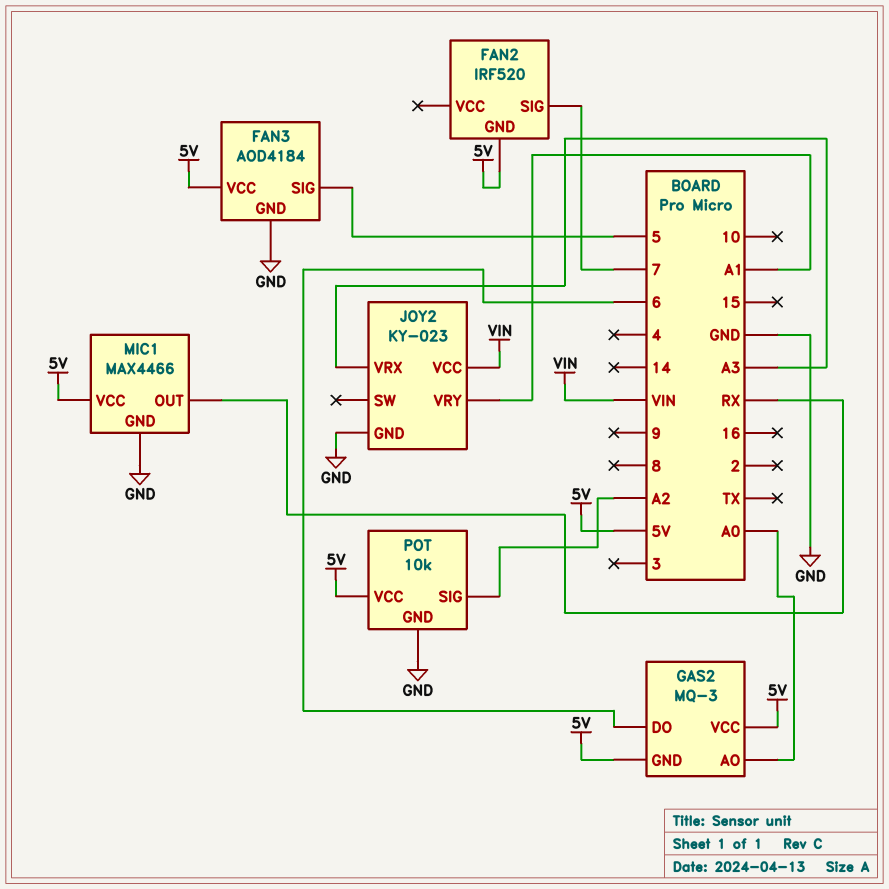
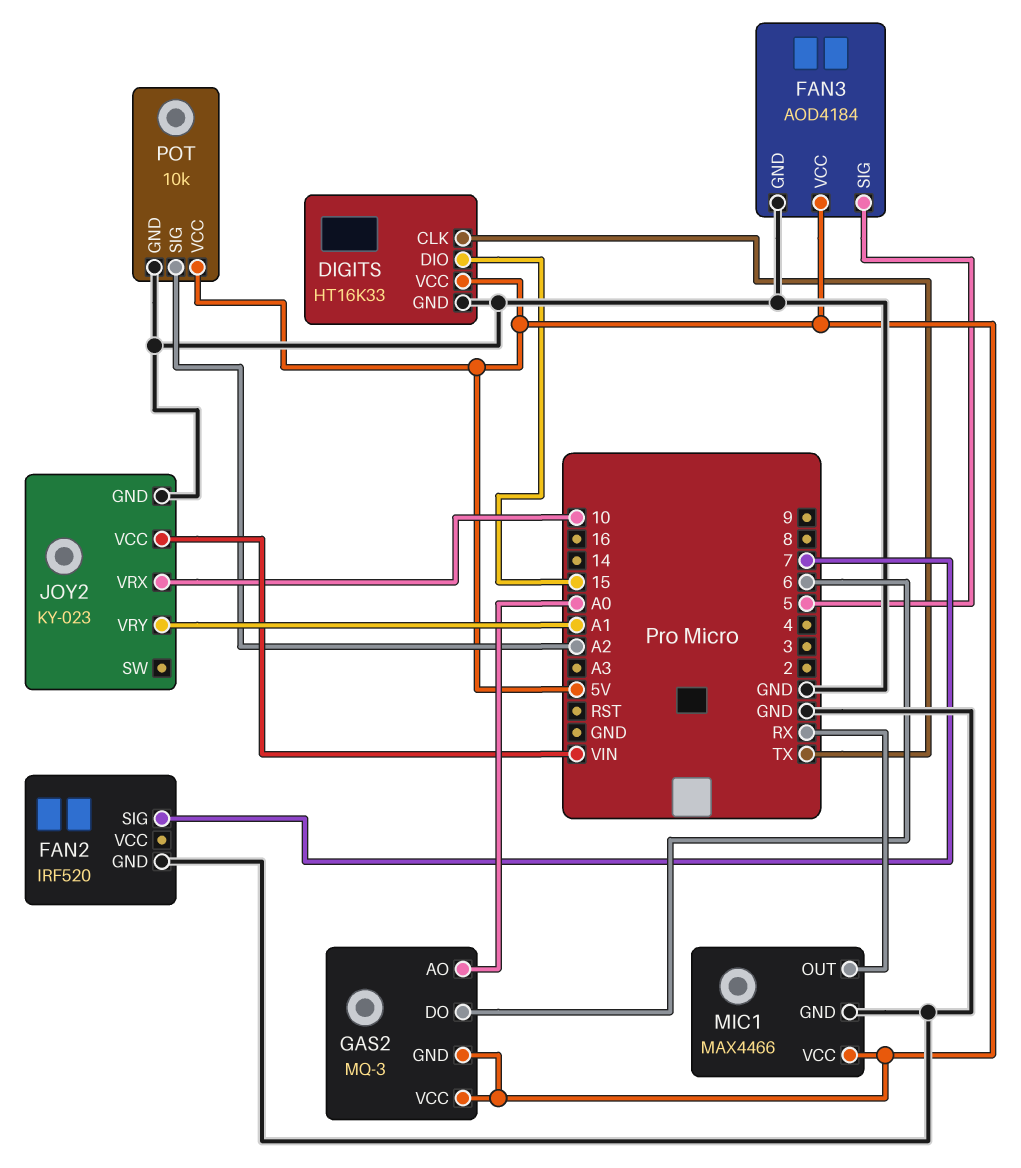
DIGITS: none -> HT16K33
DIGITS pin CLK: none -> TX
DIGITS pin DIO: none -> 15
DIGITS pin GND: none -> GND
DIGITS pin VCC: none -> 5V
FAN2 pin GND: 5V -> GND
JOY2 pin VRX: A3 -> 10

